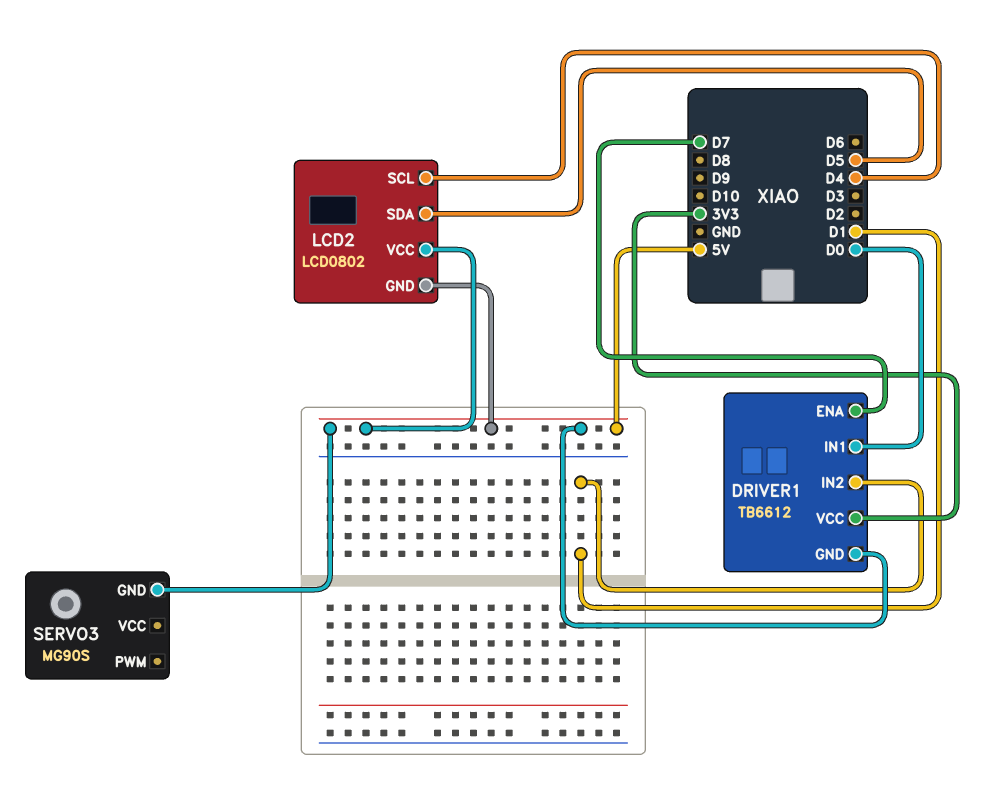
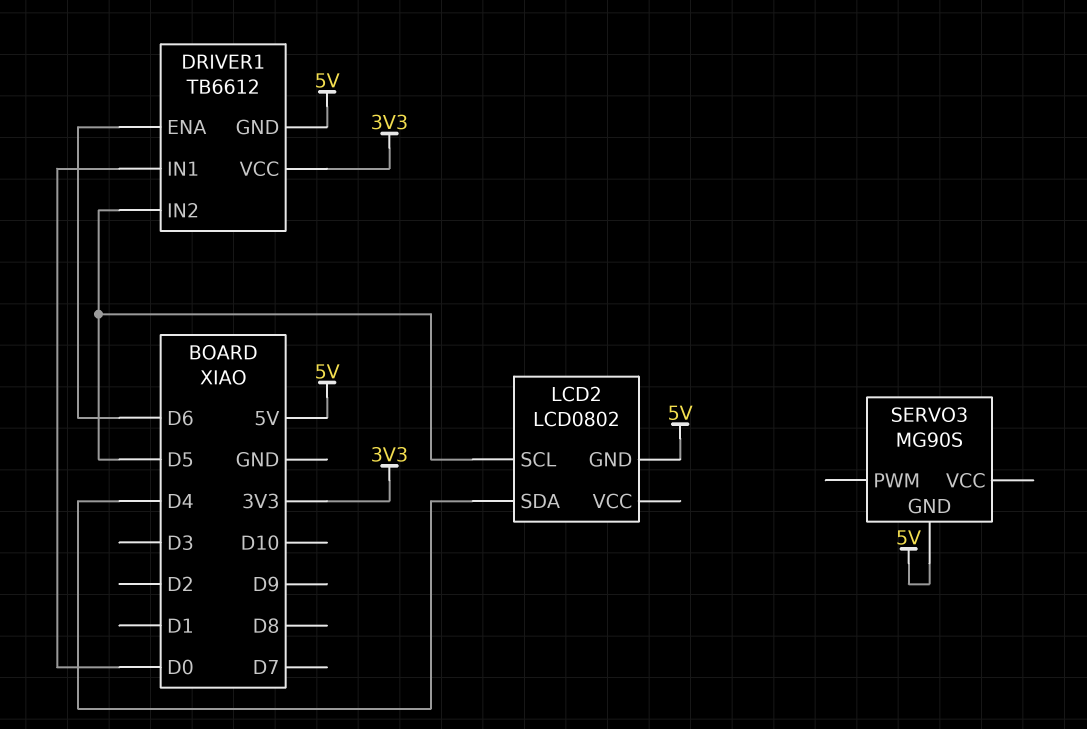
DRIVER1 pin ENA: D7 -> D6
DRIVER1 pin IN2: D1 -> D5
LCD2 pin SCL: D4 -> D5
LCD2 pin SDA: D5 -> D4
LCD2 pin VCC: 5V -> none

